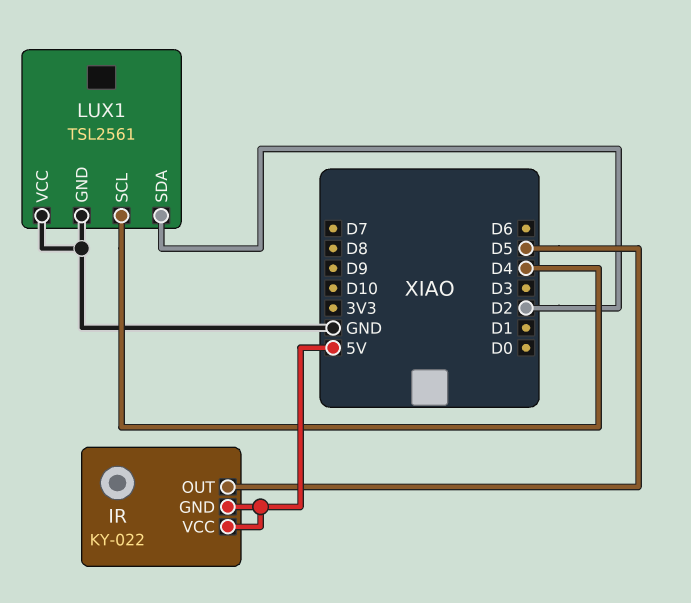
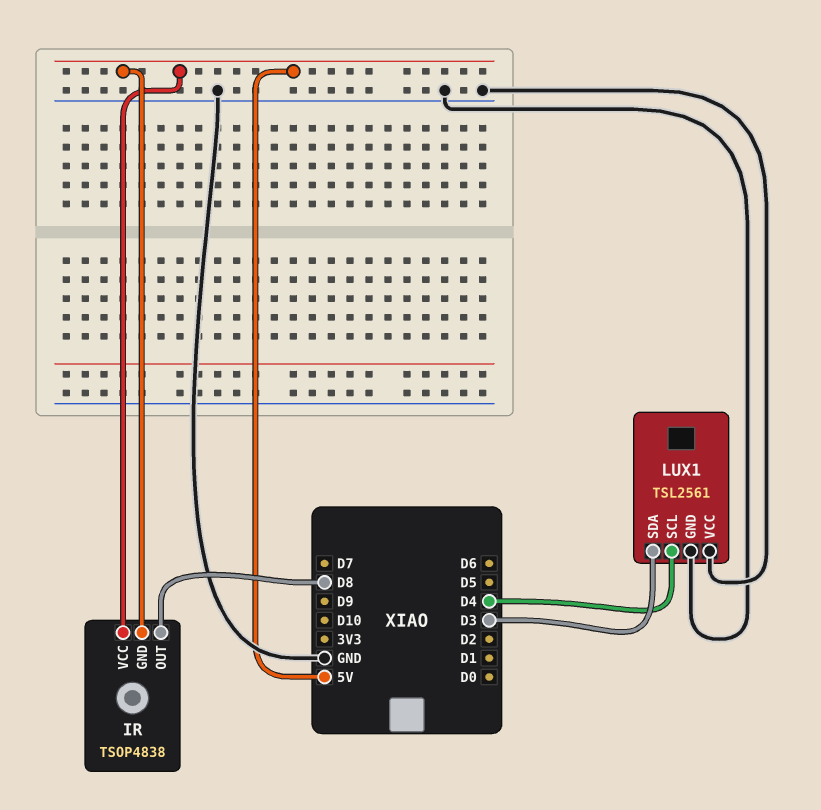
IR: KY-022 -> TSOP4838
IR pin OUT: D5 -> D8
LUX1 pin SDA: D2 -> D3

